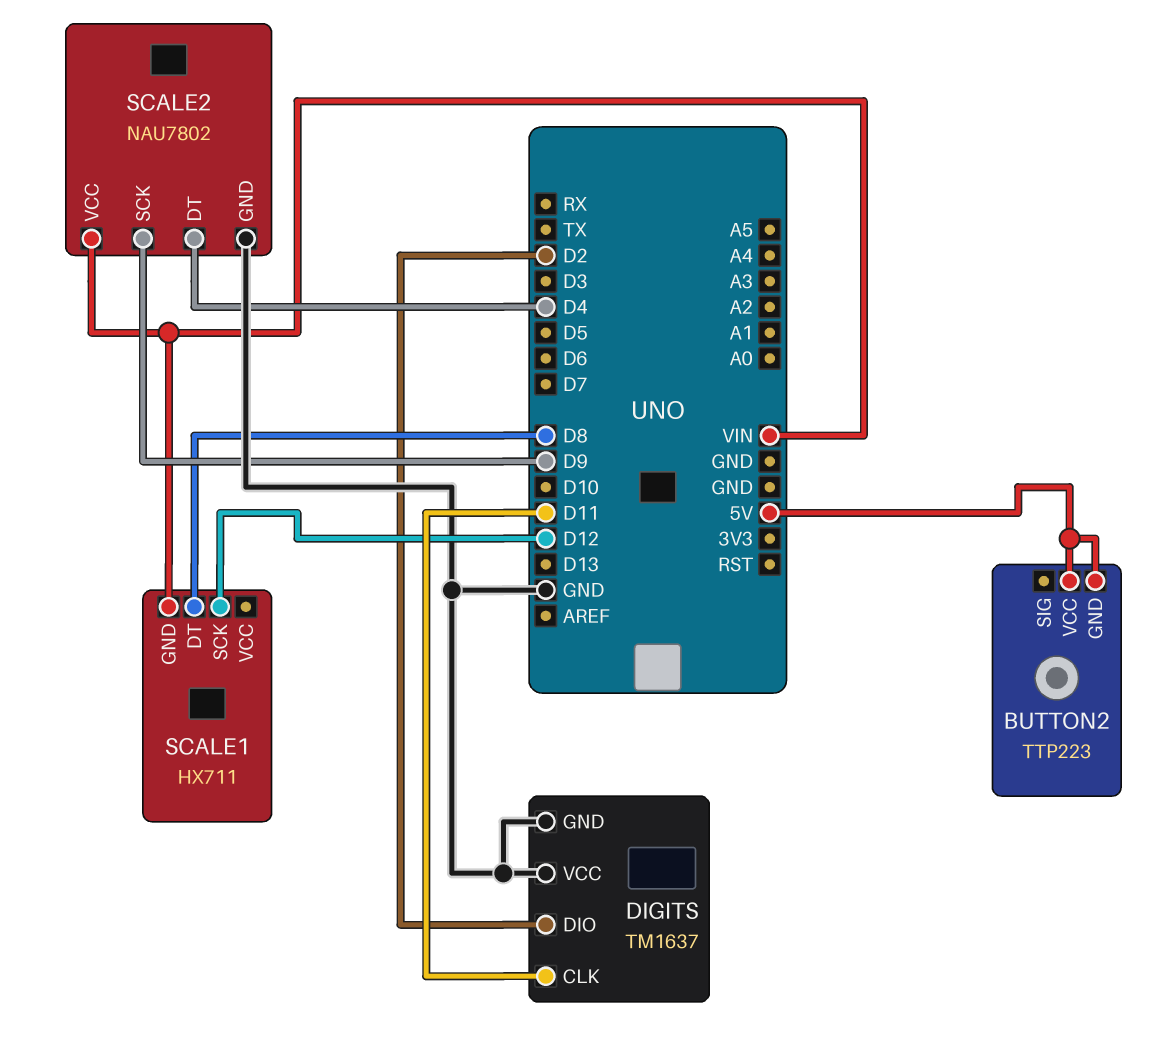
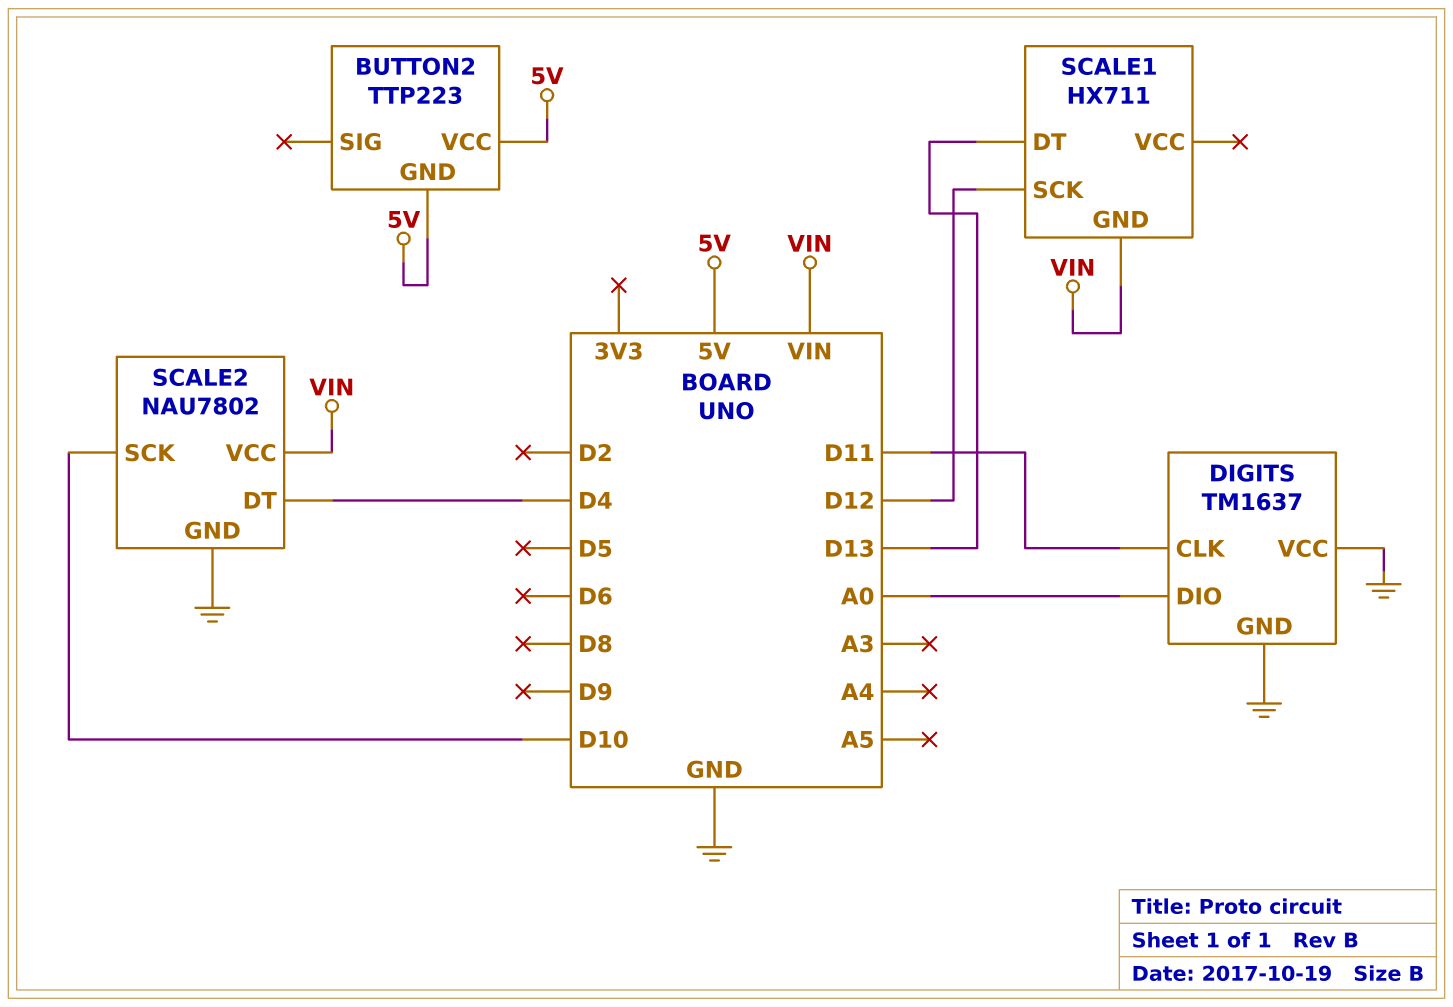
DIGITS pin DIO: D2 -> A0
SCALE1 pin DT: D8 -> D13
SCALE2 pin SCK: D9 -> D10

